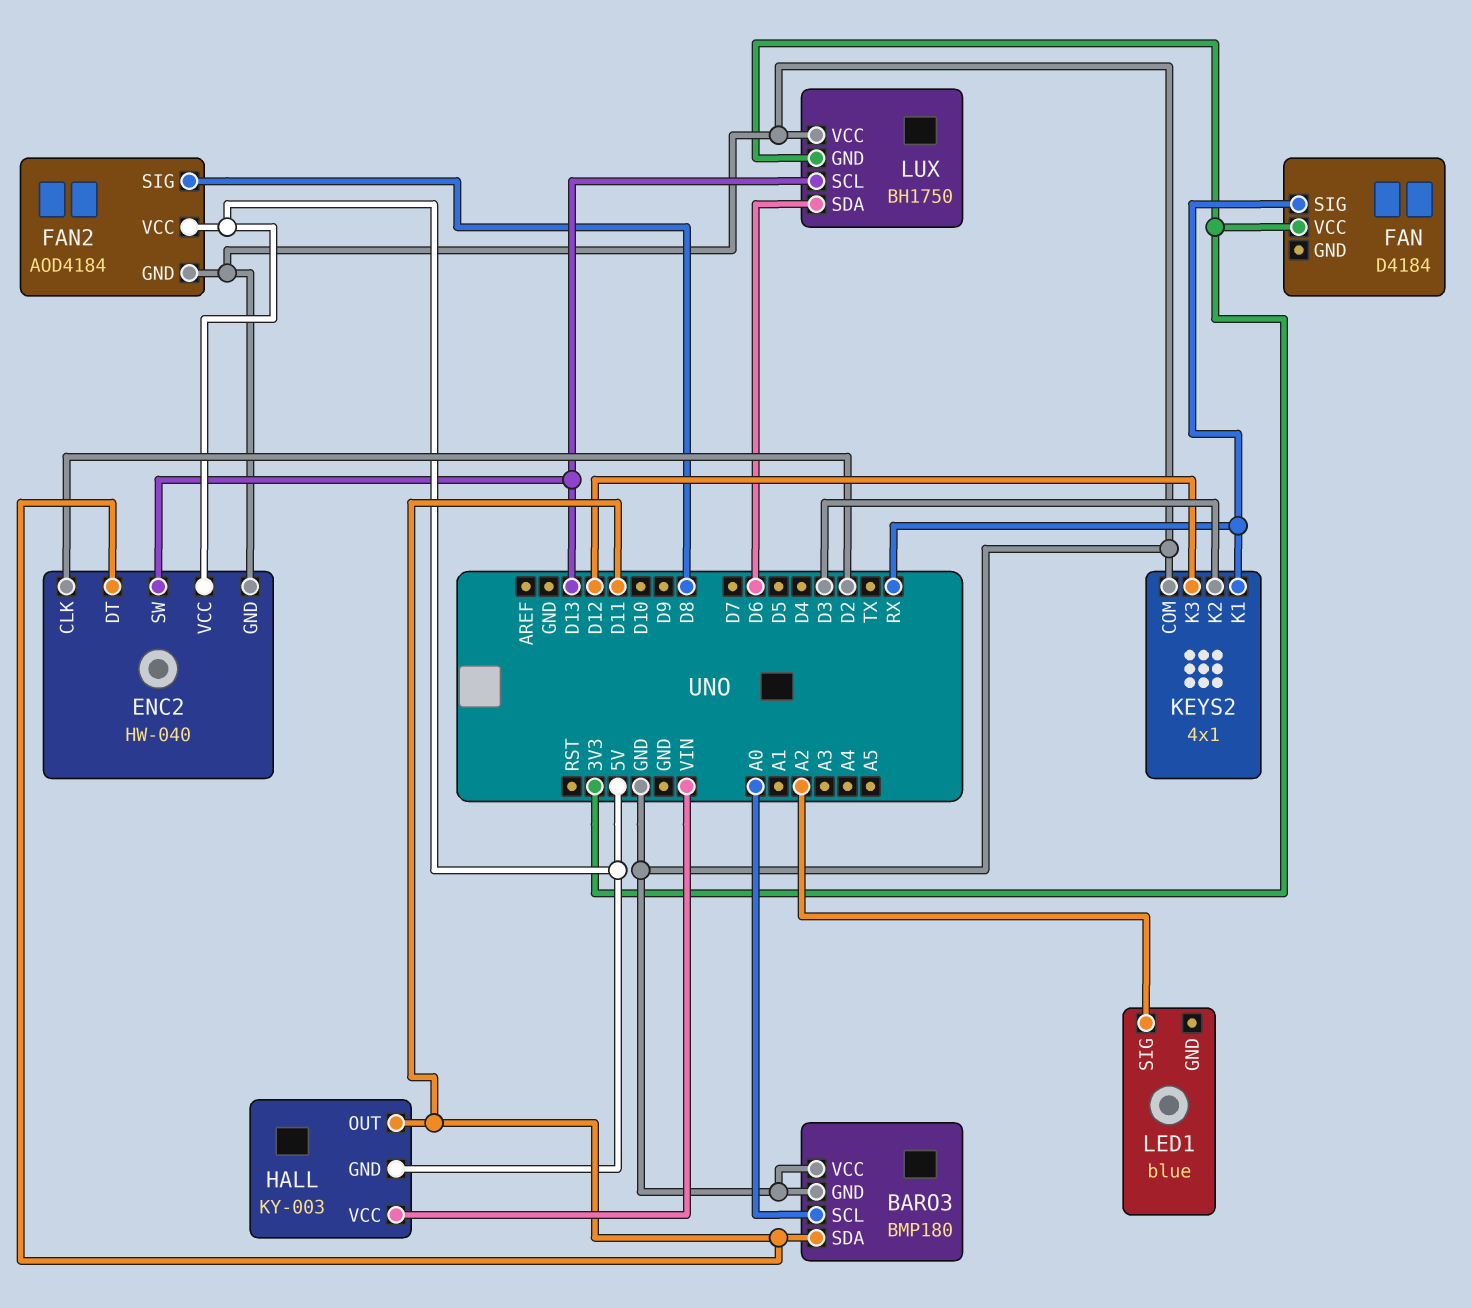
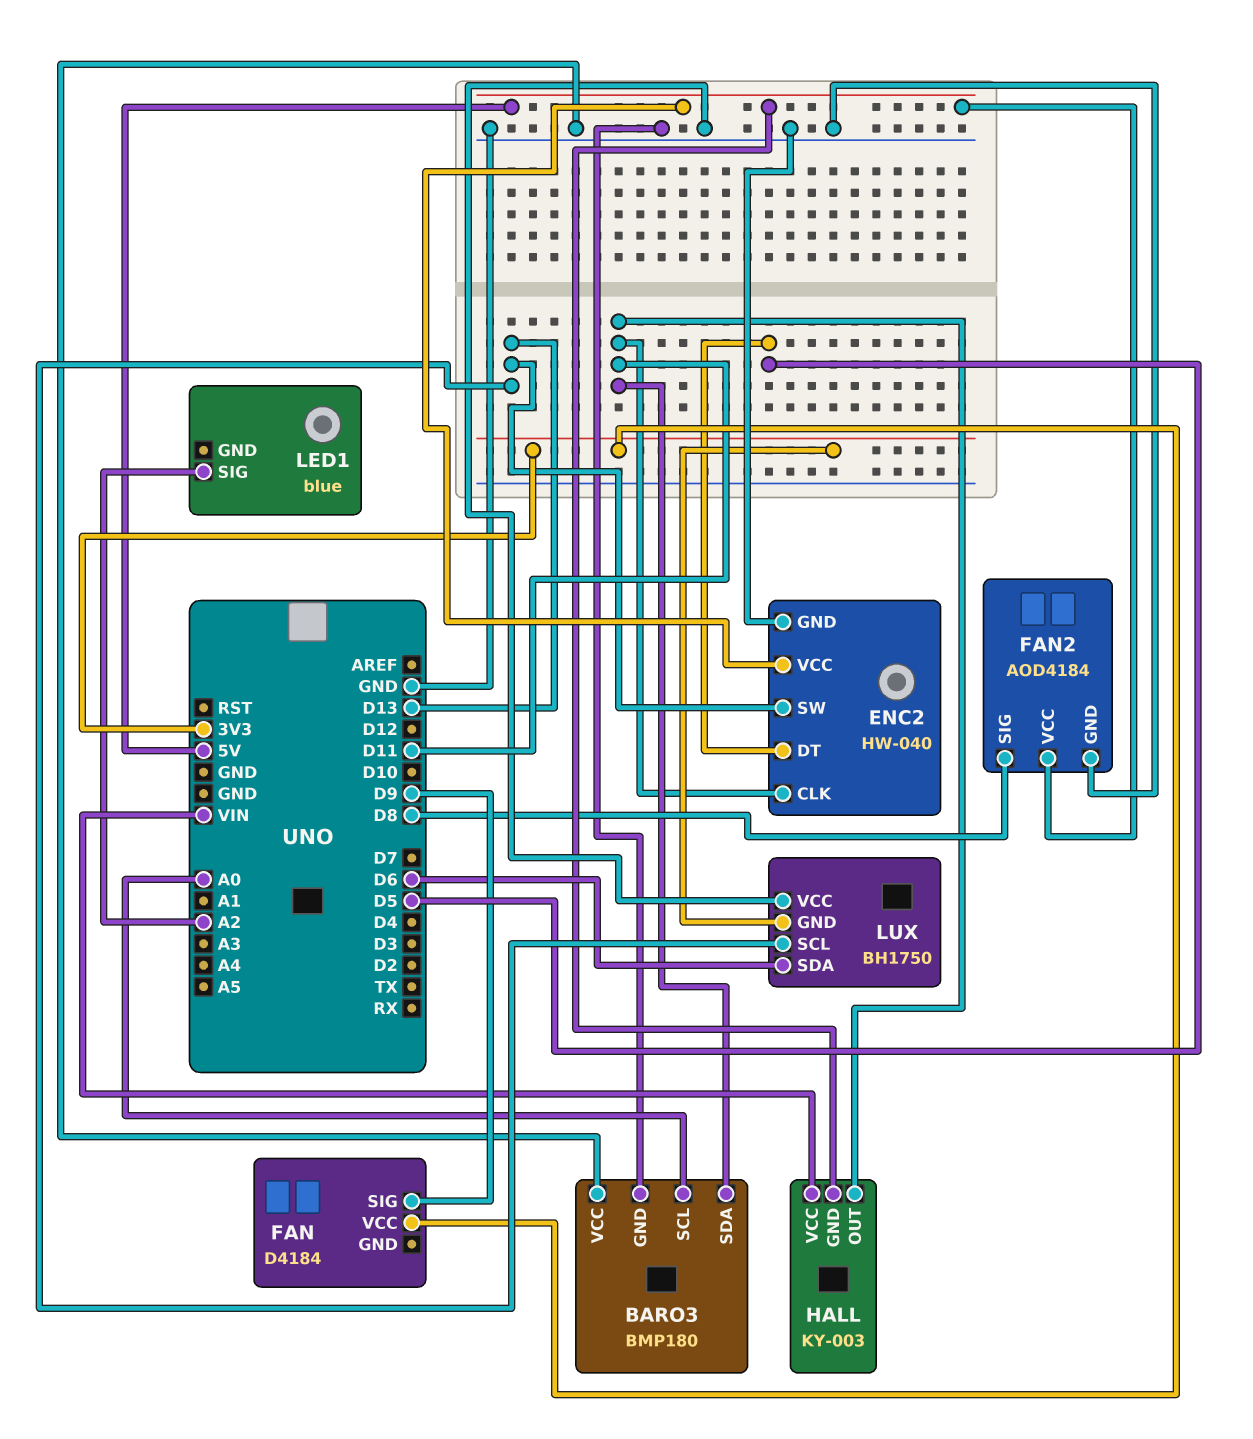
ENC2 pin CLK: D2 -> D11
ENC2 pin DT: D11 -> D5
FAN pin SIG: RX -> D9
KEYS2: 4x1 -> none
KEYS2 pin COM: GND -> none
KEYS2 pin K1: RX -> none
KEYS2 pin K2: D3 -> none
KEYS2 pin K3: D12 -> none

